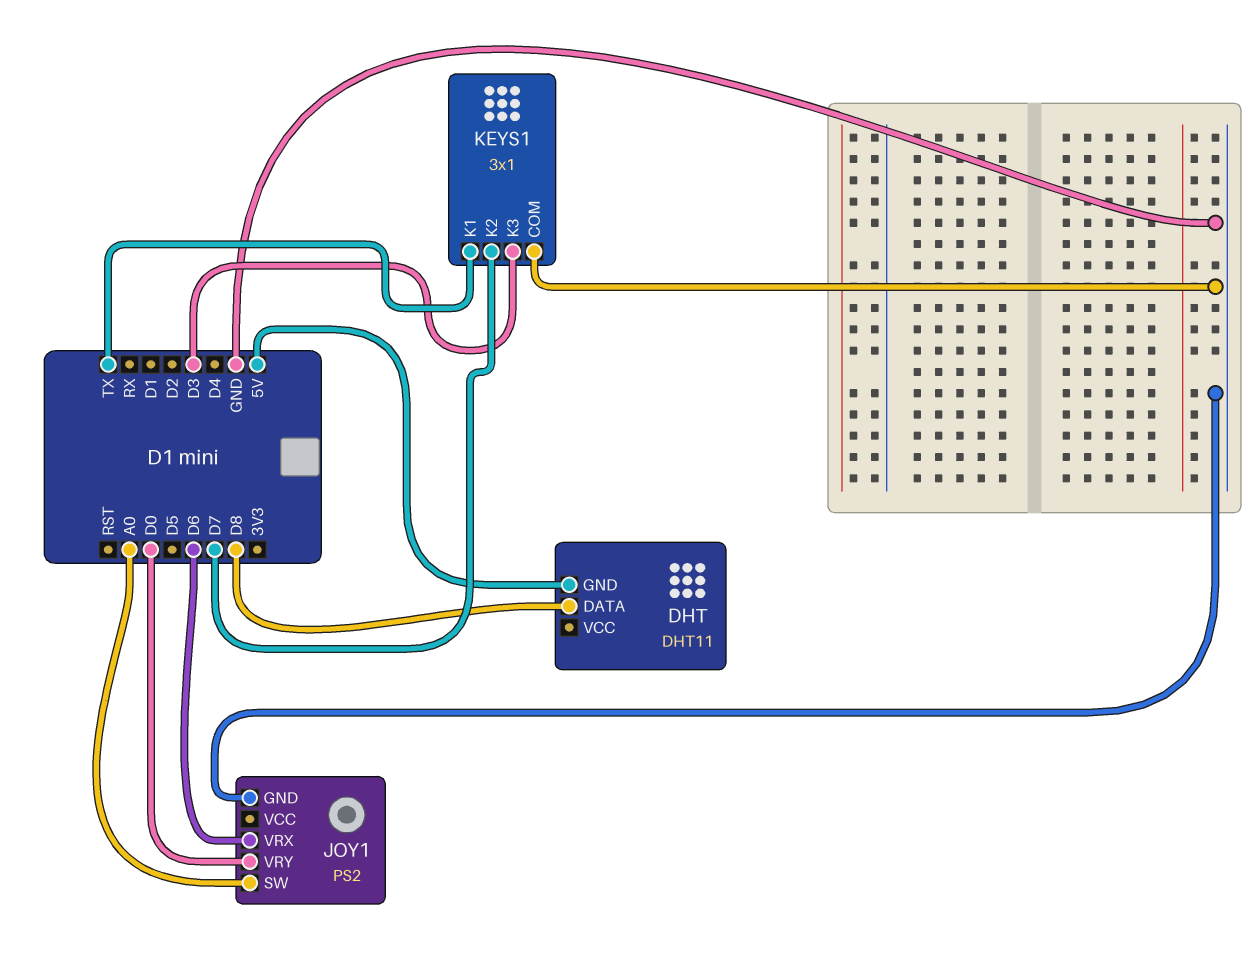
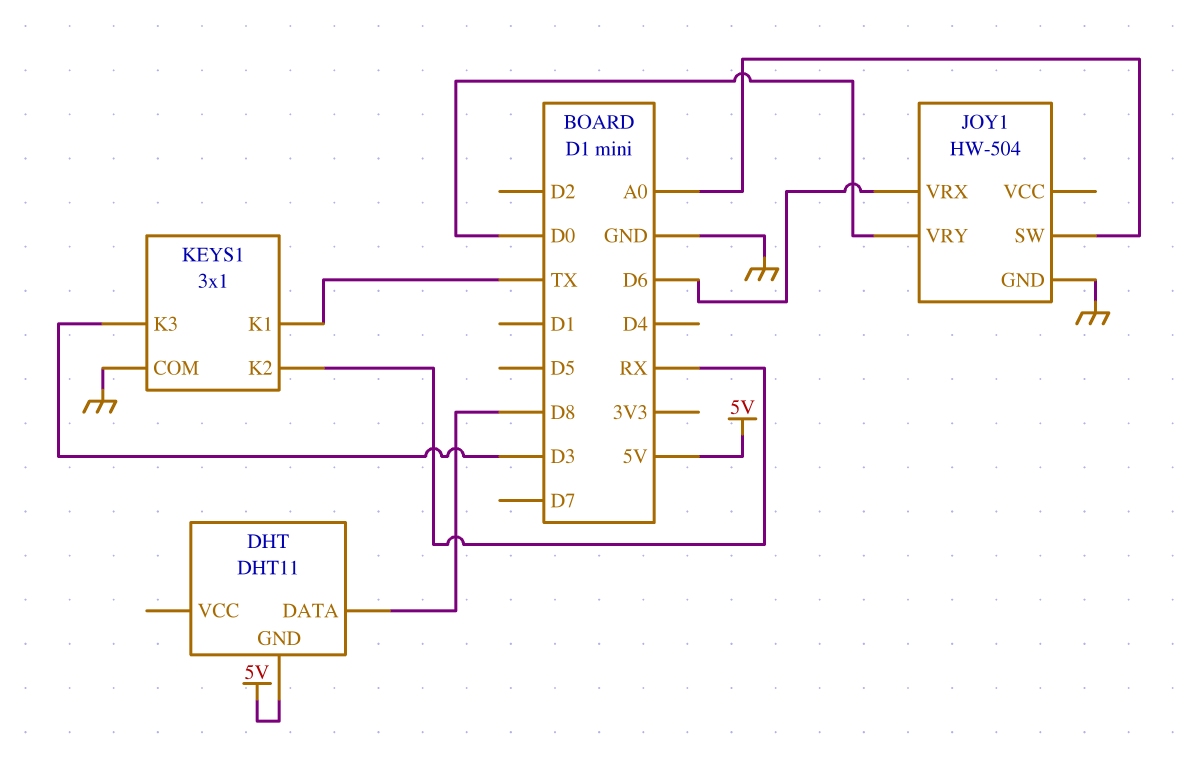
JOY1: PS2 -> HW-504
KEYS1 pin K2: D7 -> RX

